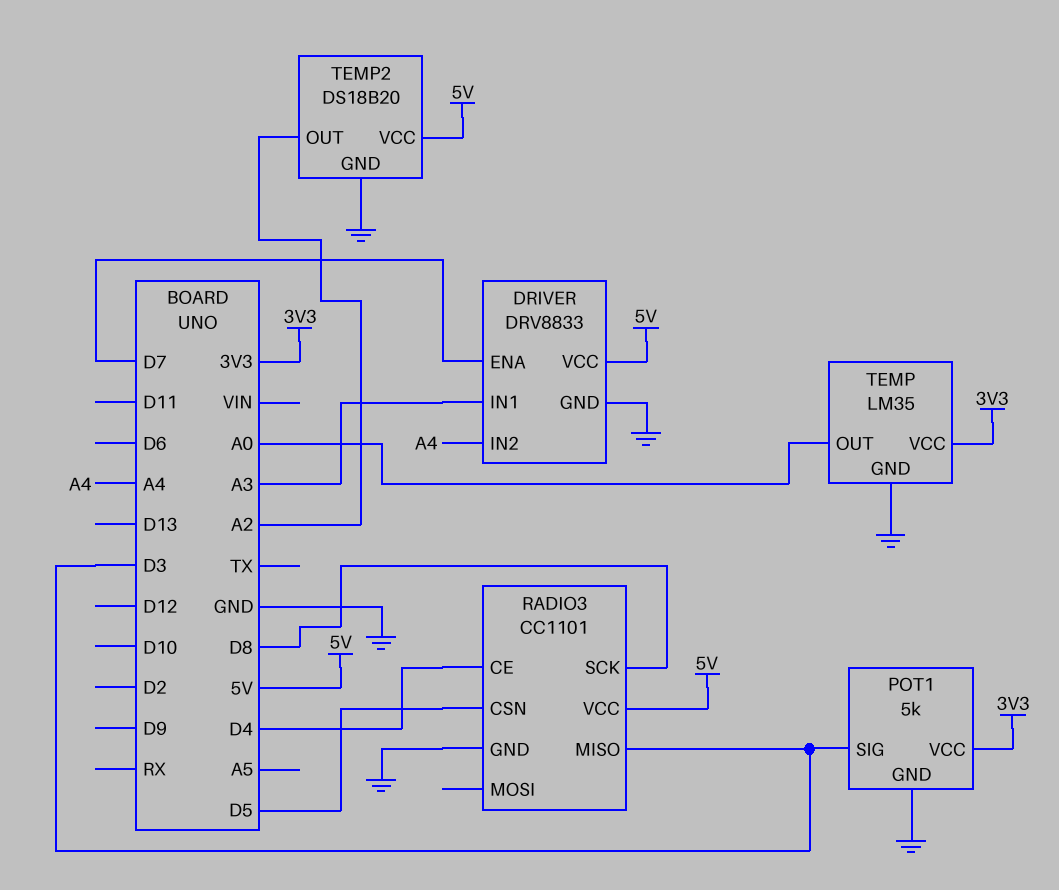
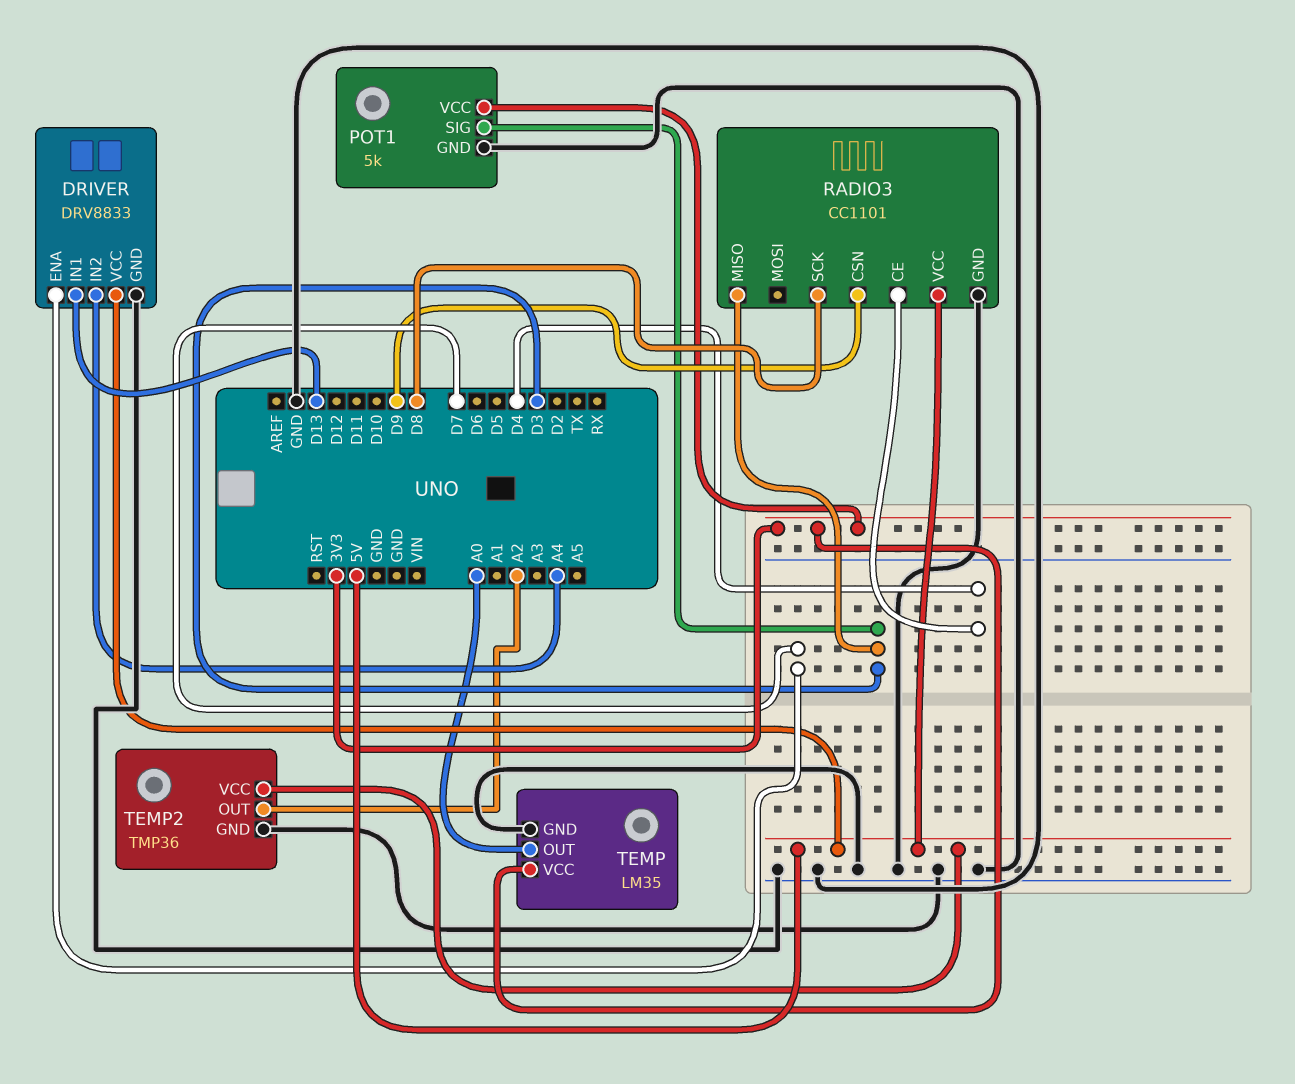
DRIVER pin IN1: A3 -> D13
RADIO3 pin CSN: D5 -> D9
TEMP2: DS18B20 -> TMP36

